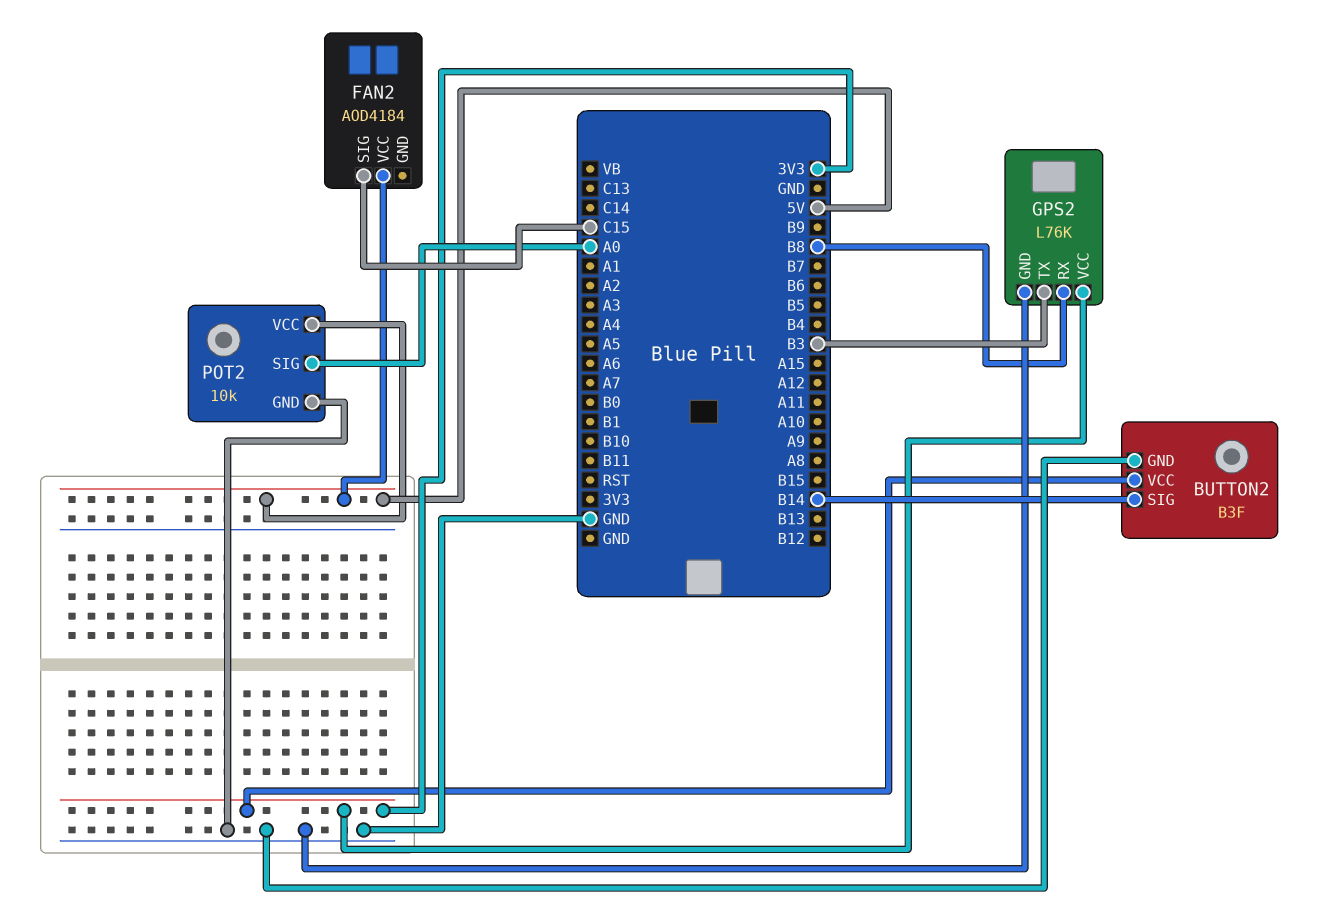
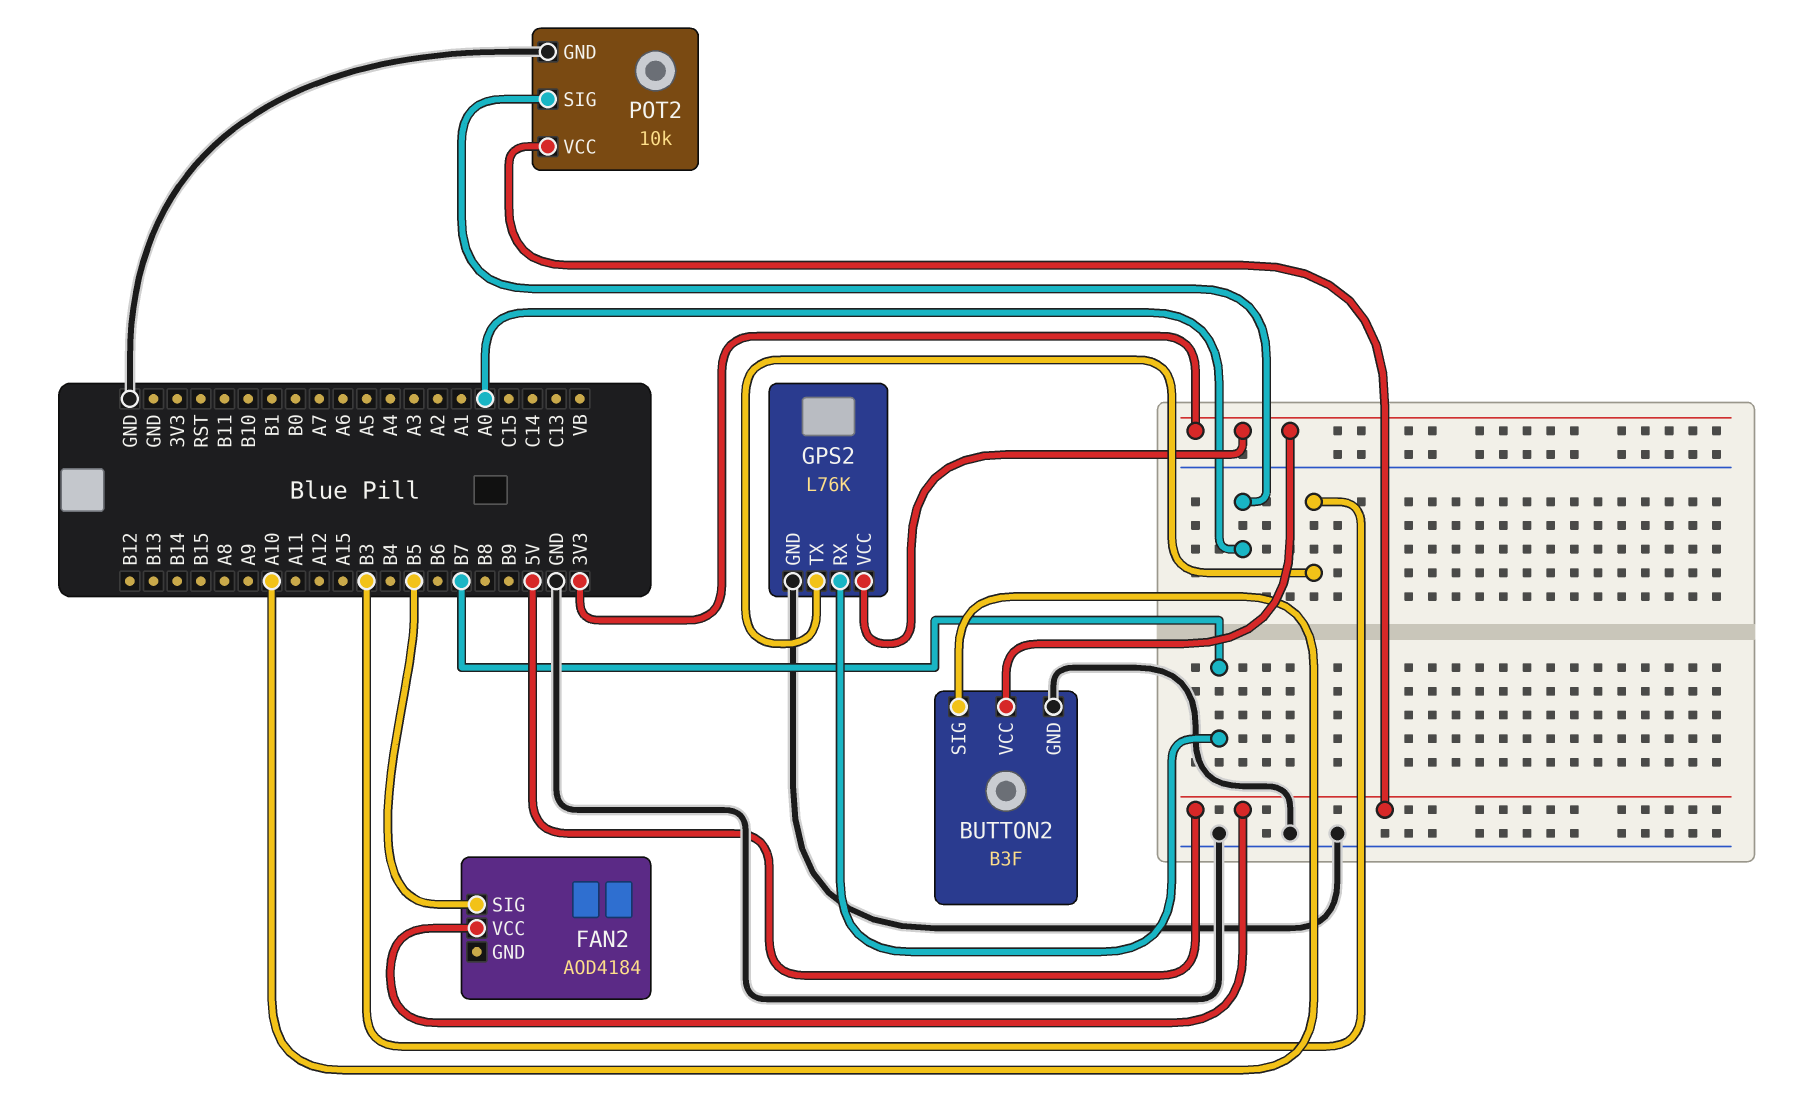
BUTTON2 pin SIG: B14 -> A10
FAN2 pin SIG: C15 -> B5
GPS2 pin RX: B8 -> B7

